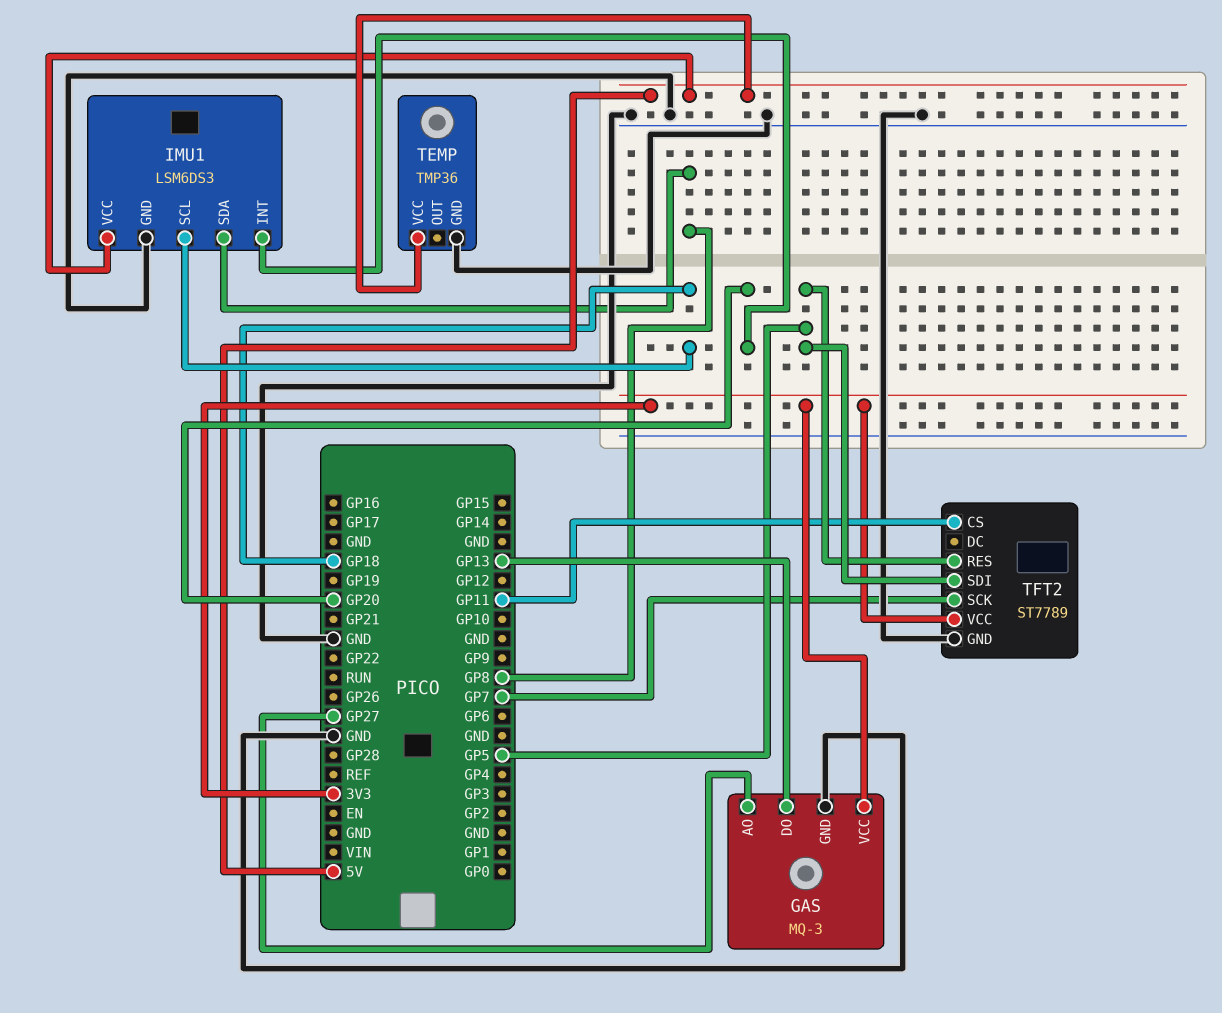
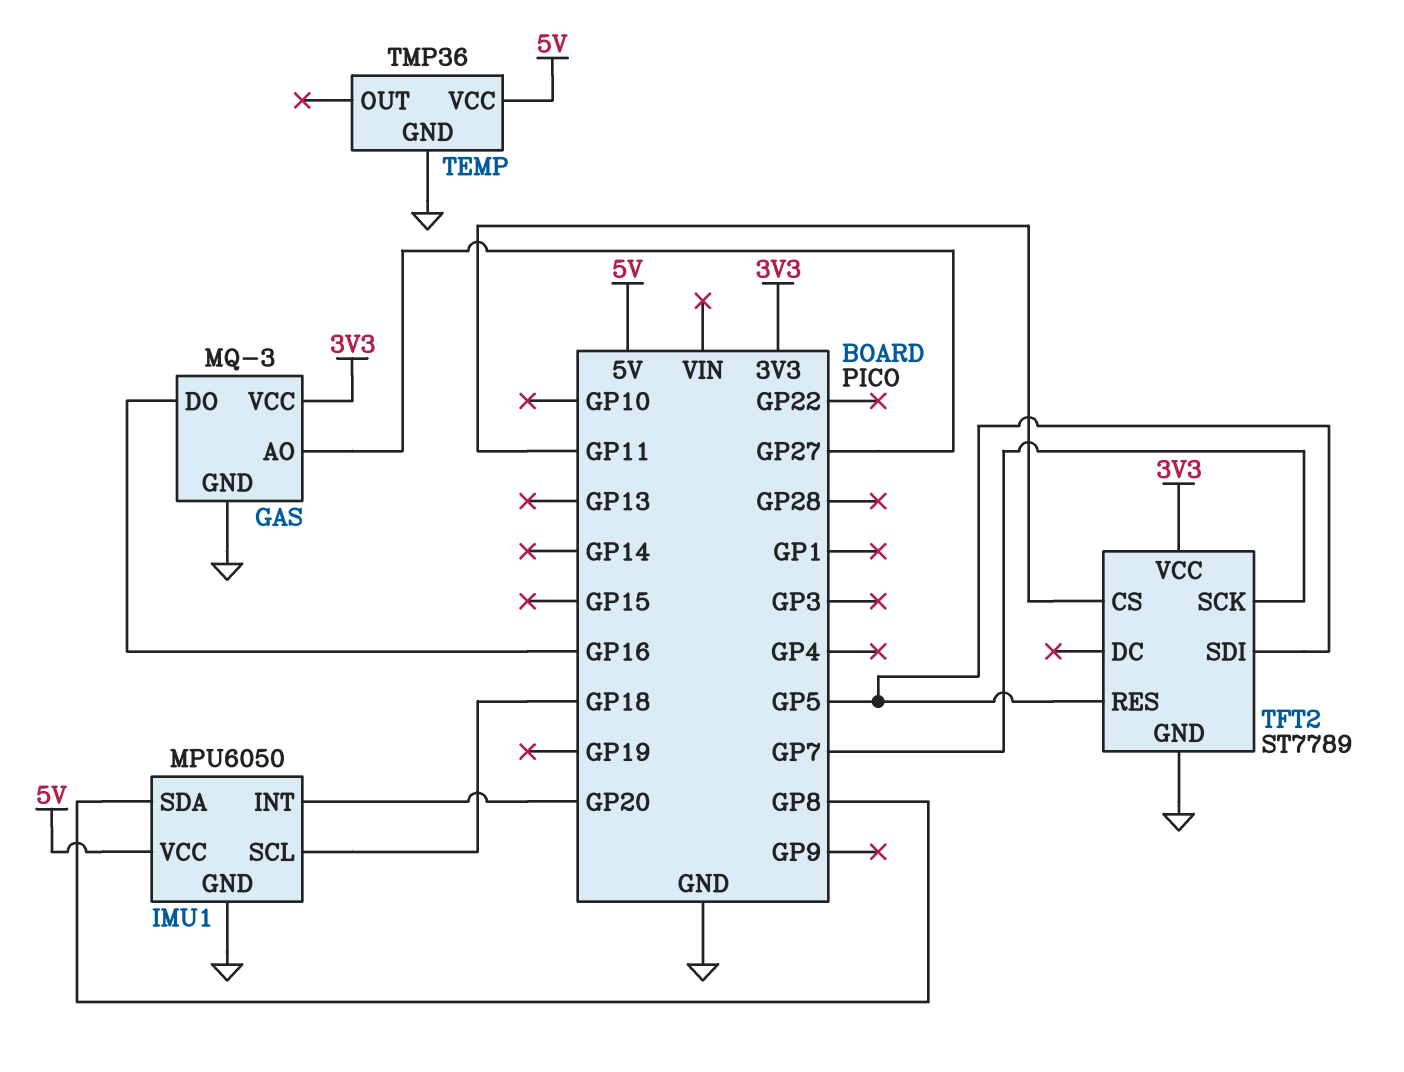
GAS pin DO: GP13 -> GP16
IMU1: LSM6DS3 -> MPU6050

